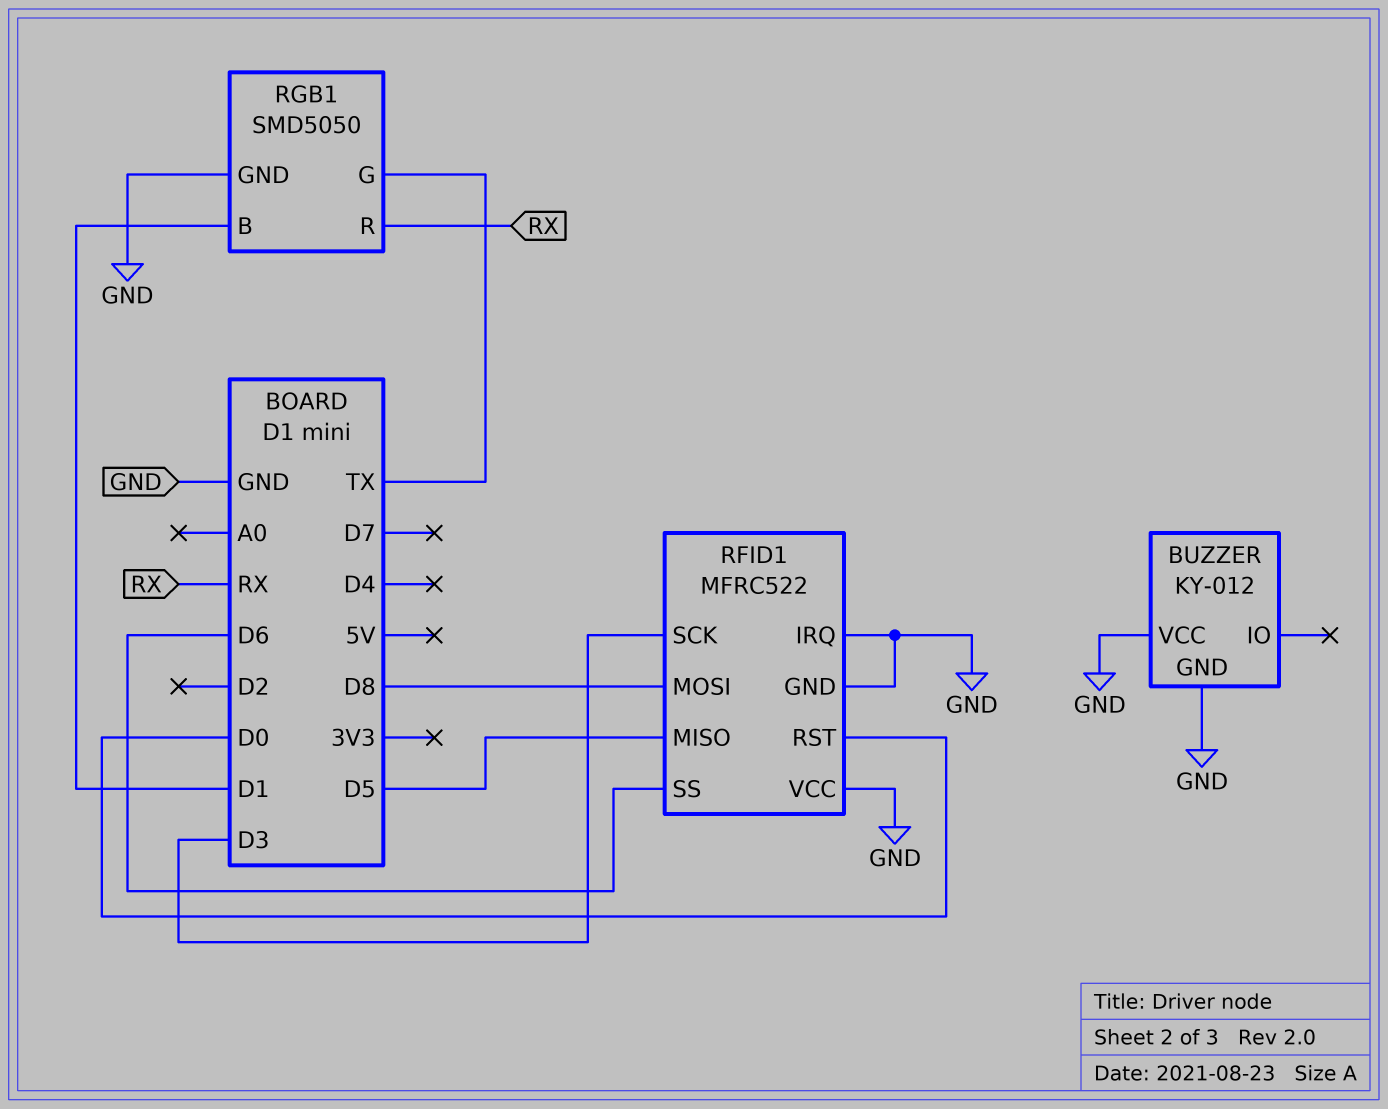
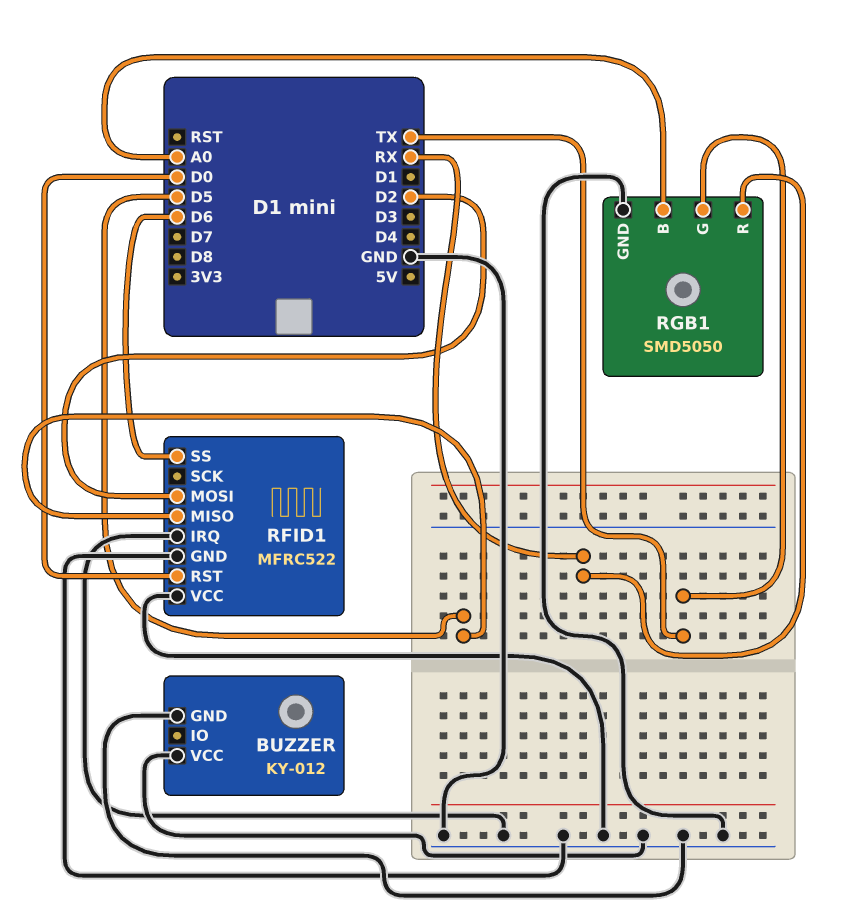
RFID1 pin MOSI: D8 -> D2
RFID1 pin SCK: D3 -> none
RGB1 pin B: D1 -> A0

